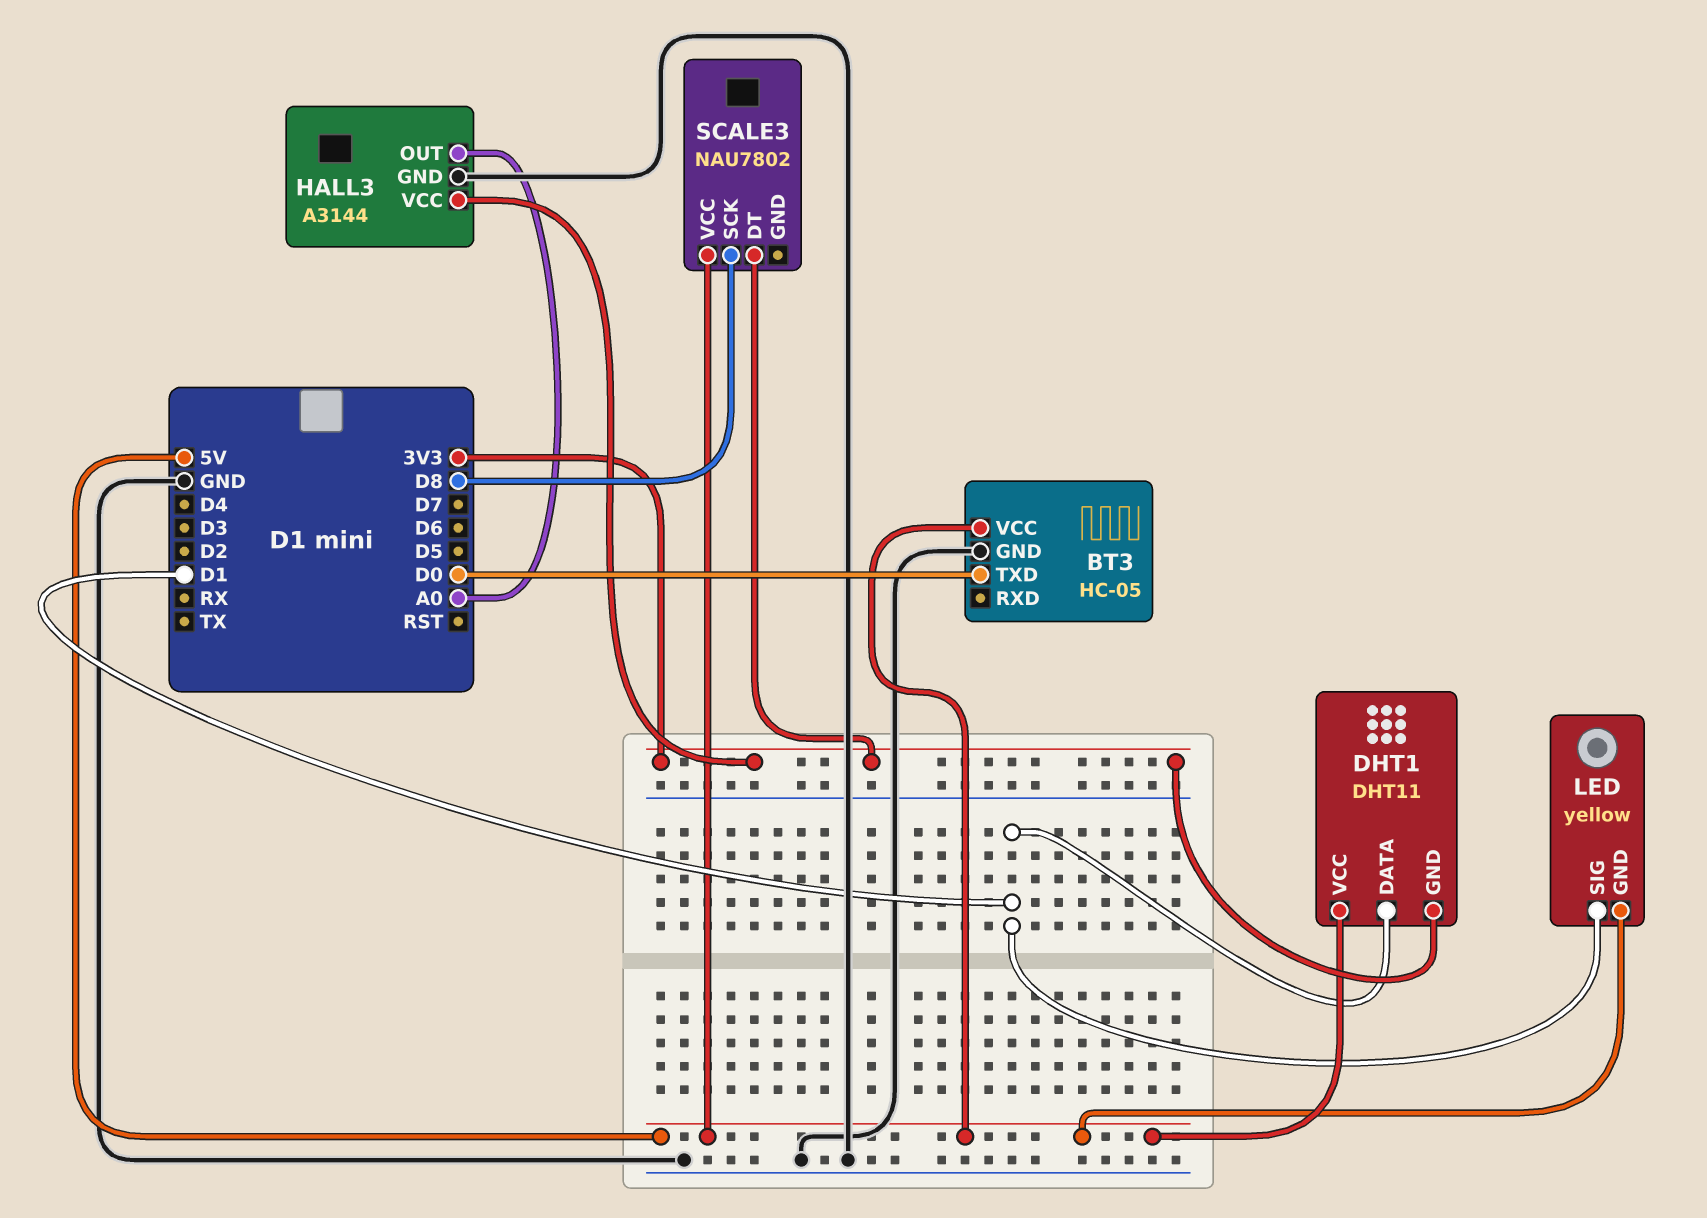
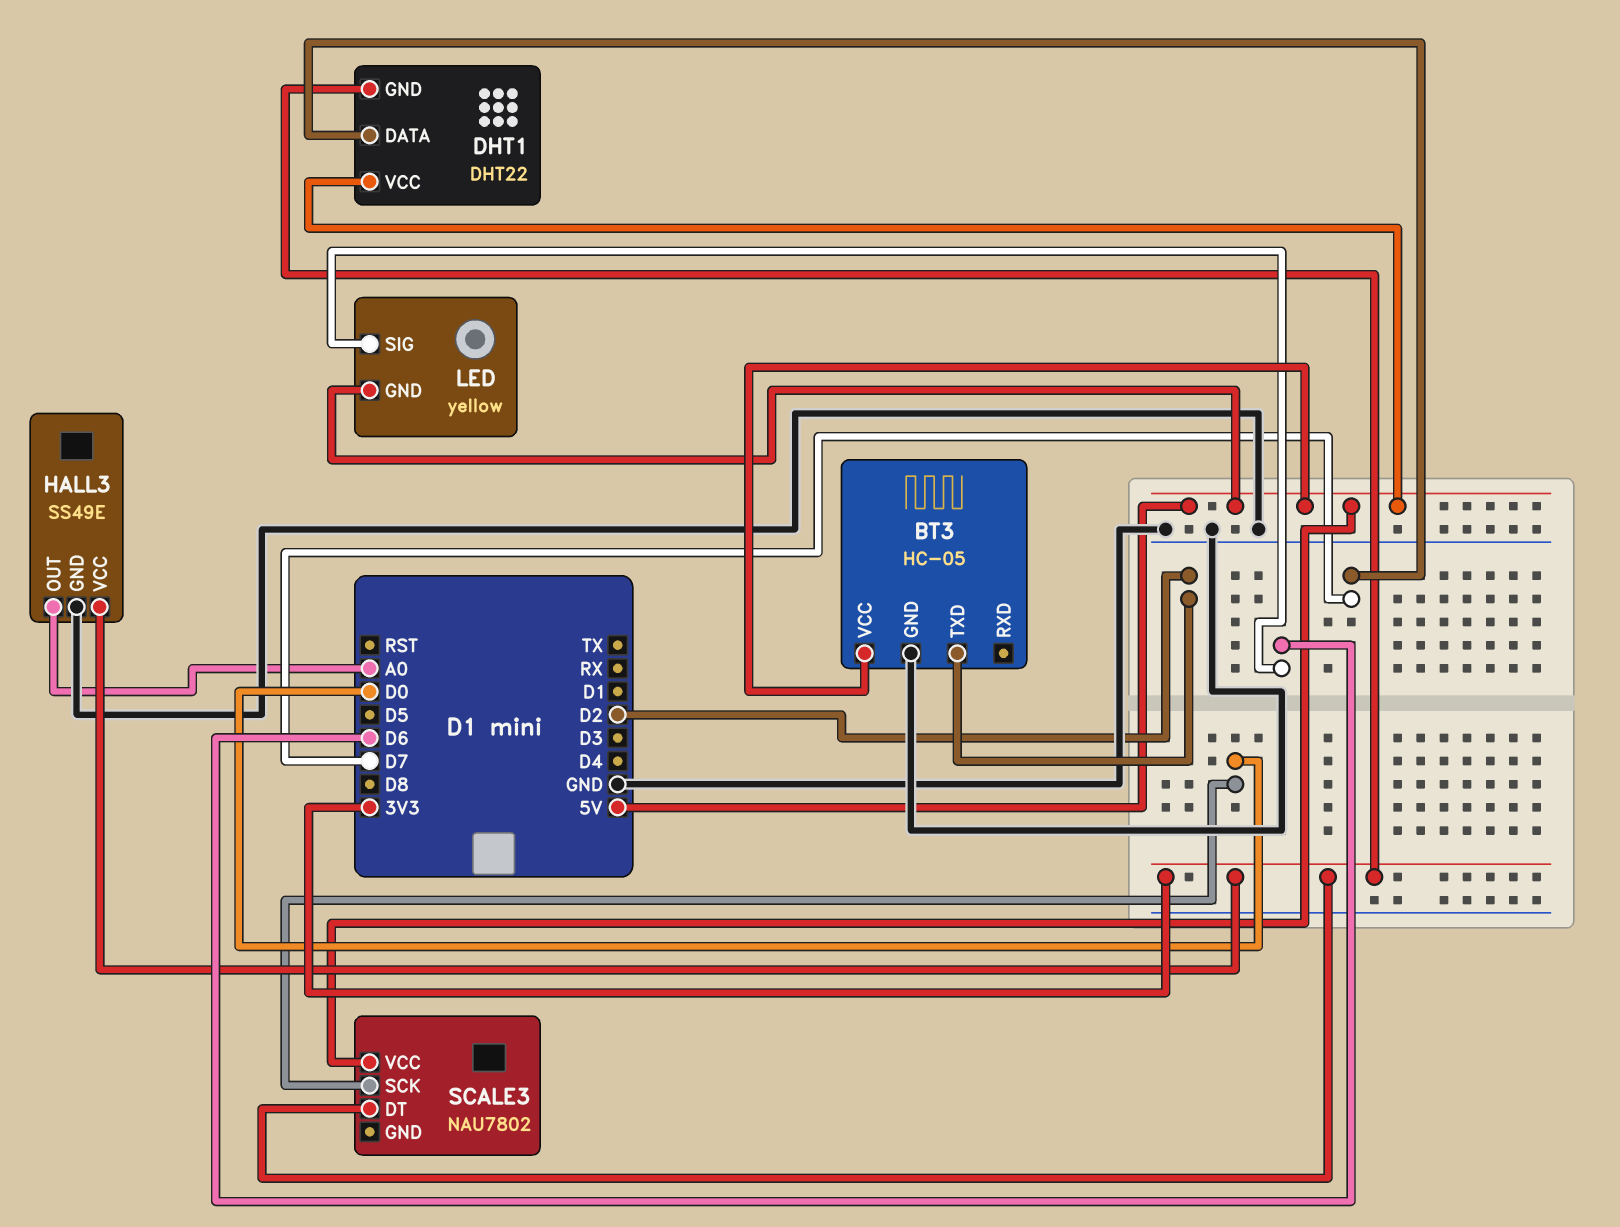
BT3 pin TXD: D0 -> D2
DHT1: DHT11 -> DHT22
DHT1 pin DATA: D1 -> D7
HALL3: A3144 -> SS49E
LED pin SIG: D1 -> D6
SCALE3 pin SCK: D8 -> D0

